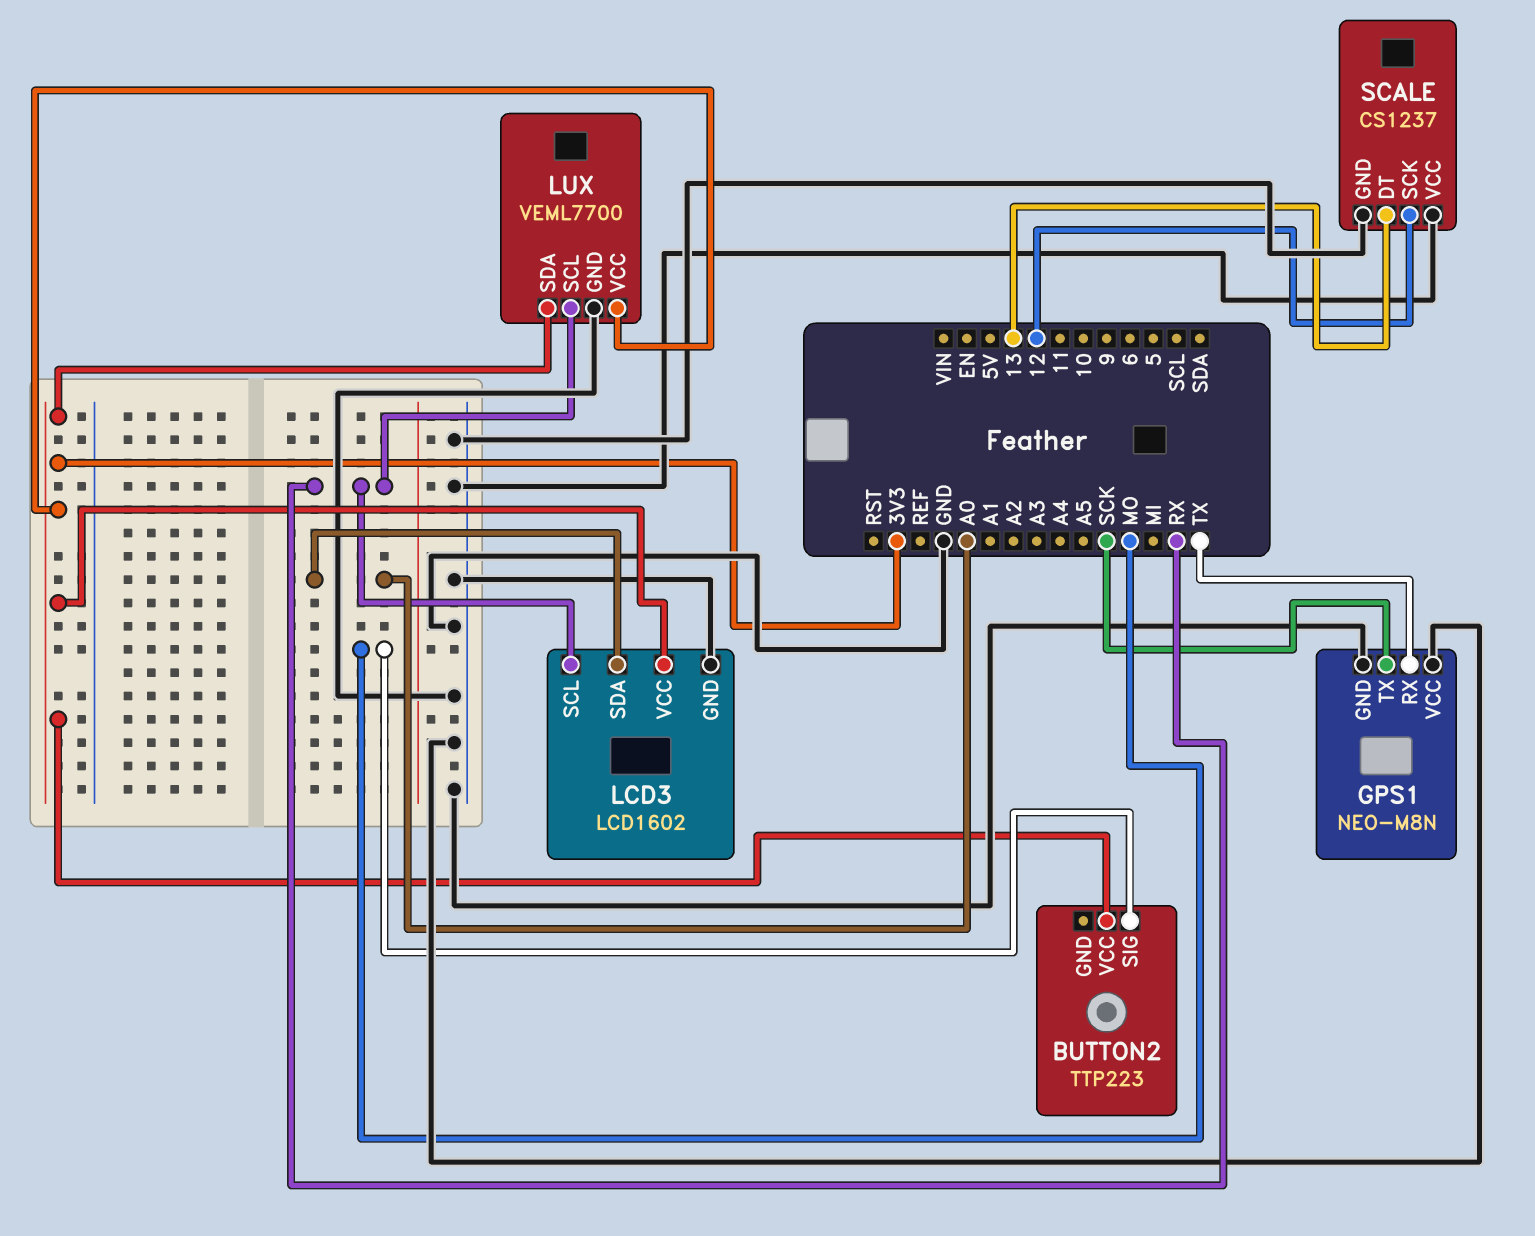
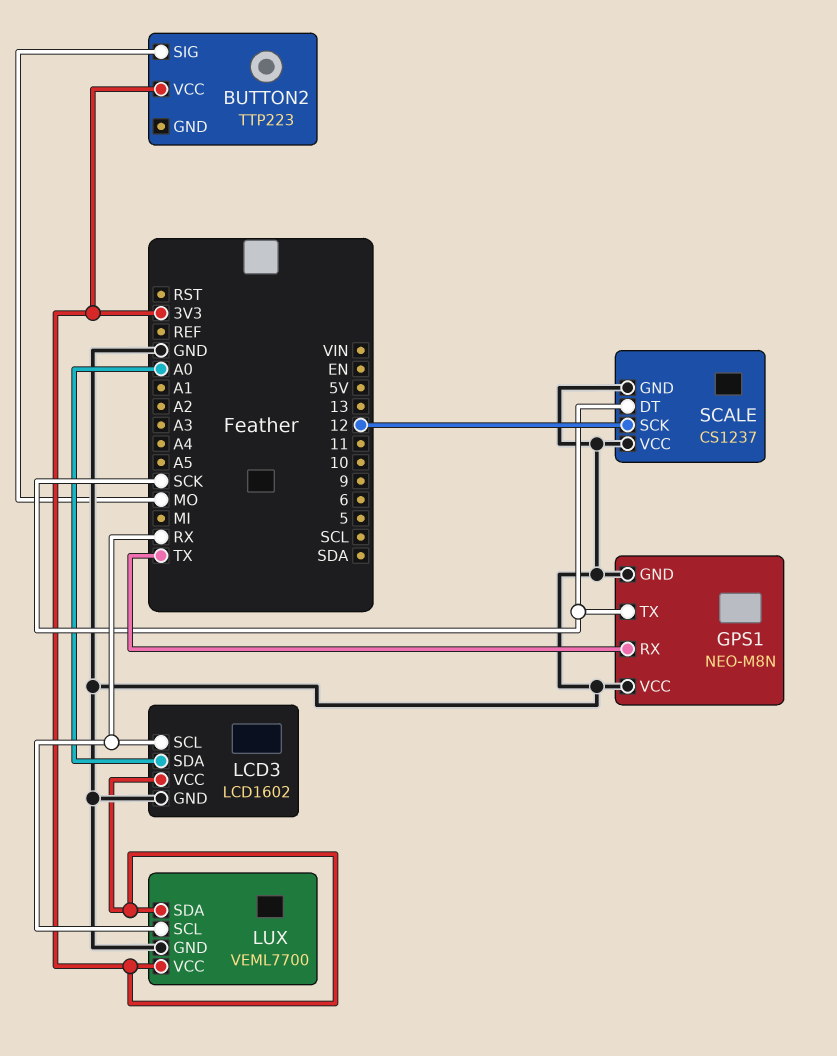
SCALE pin DT: 13 -> SCK

